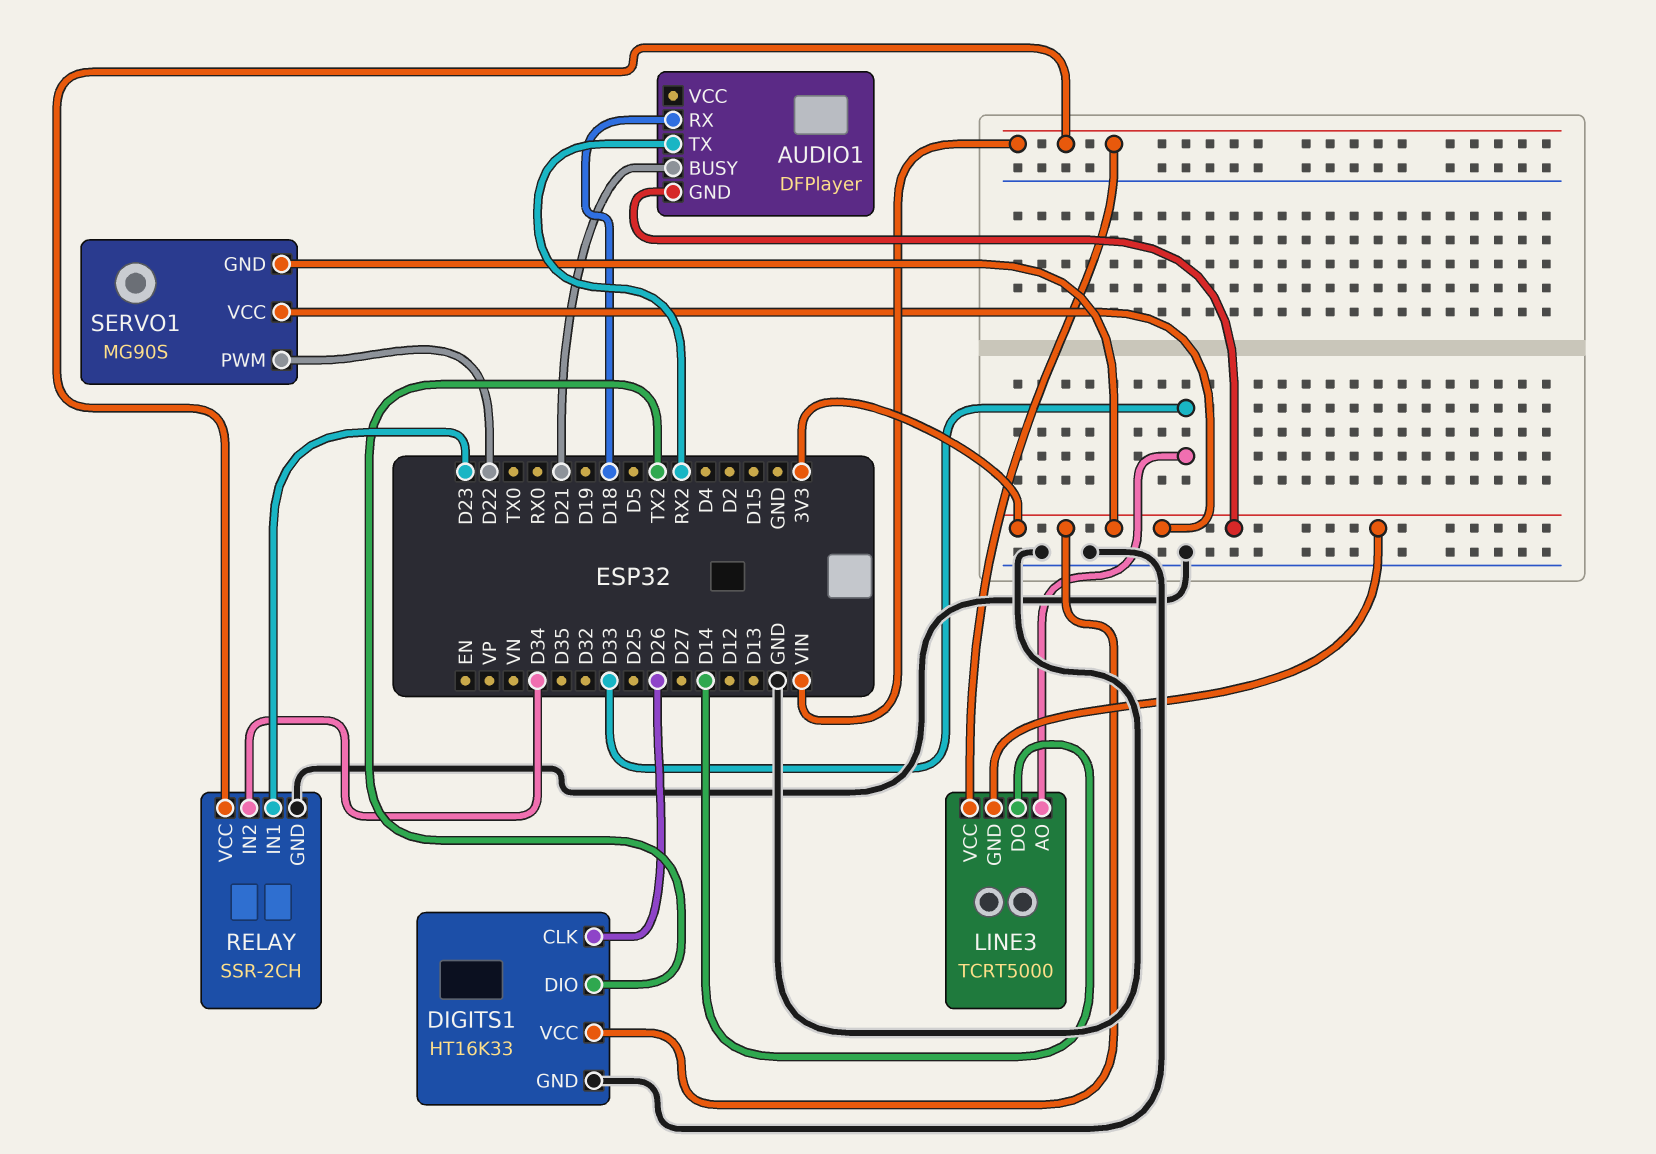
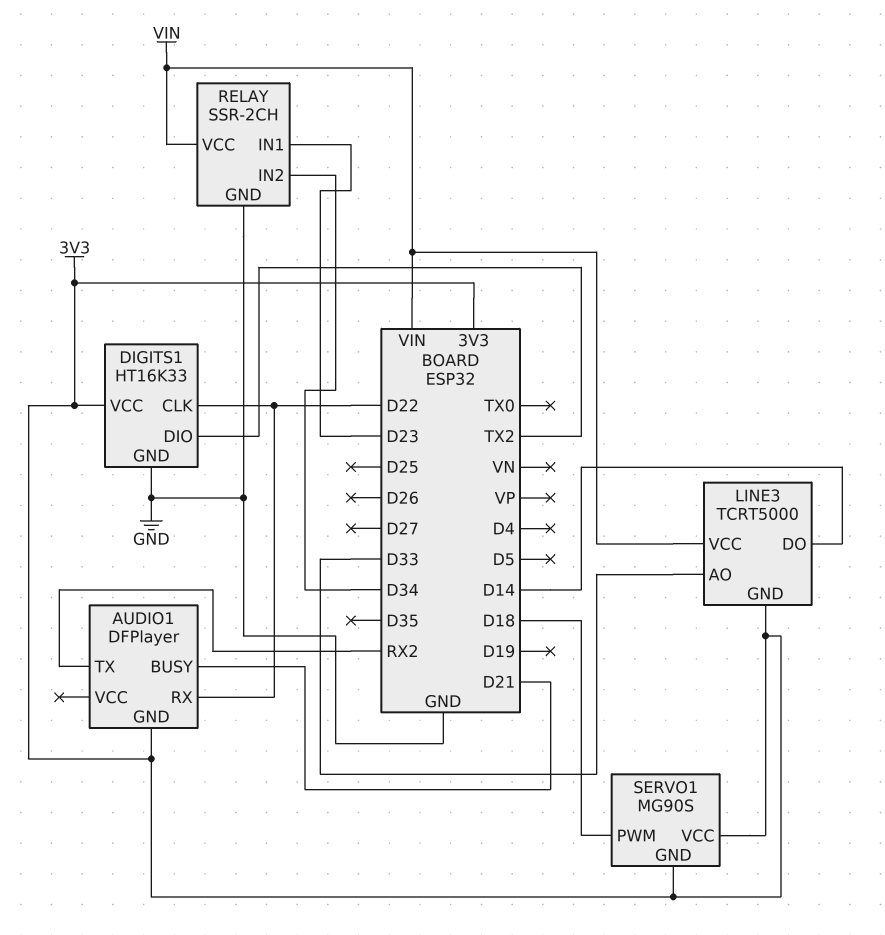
AUDIO1 pin RX: D18 -> D22
DIGITS1 pin CLK: D26 -> D22
SERVO1 pin PWM: D22 -> D18

